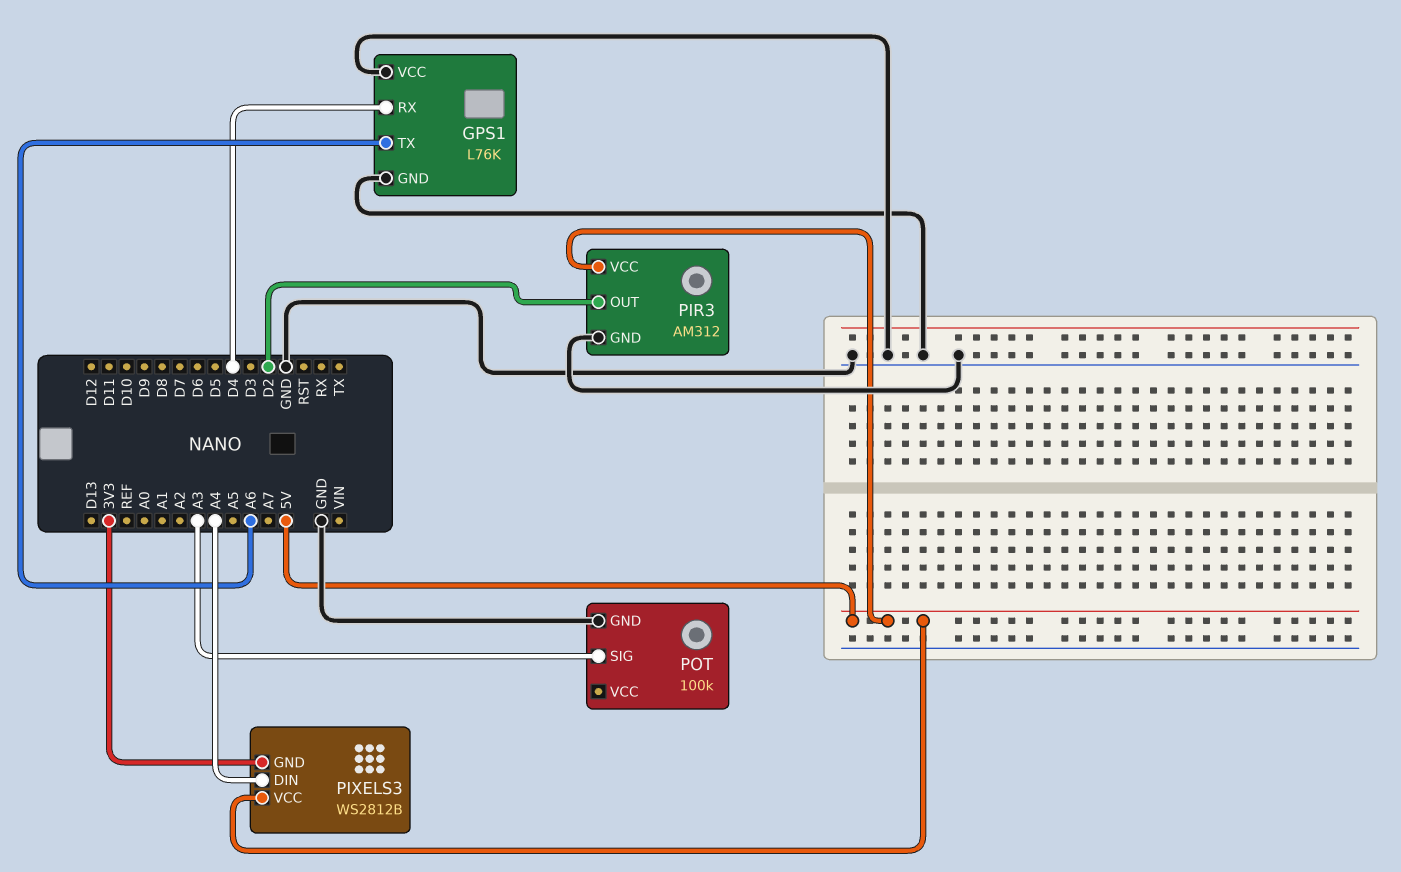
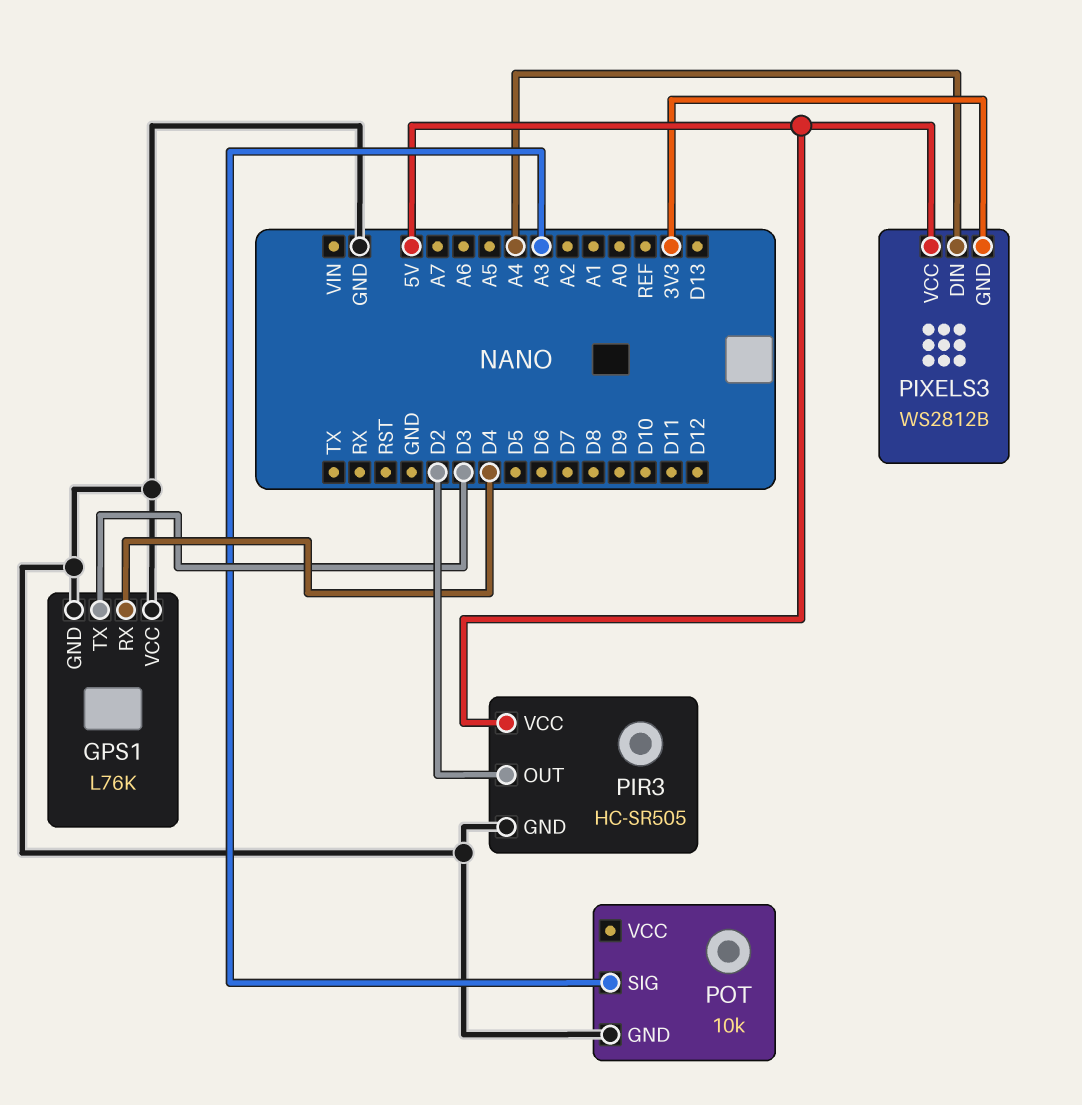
GPS1 pin TX: A6 -> D3
PIR3: AM312 -> HC-SR505
POT: 100k -> 10k

